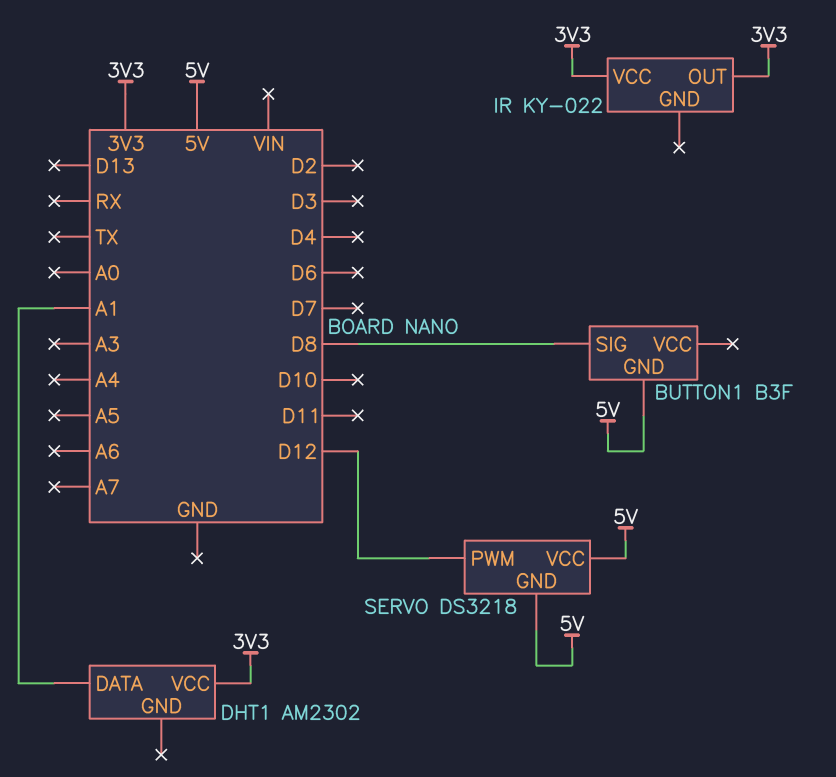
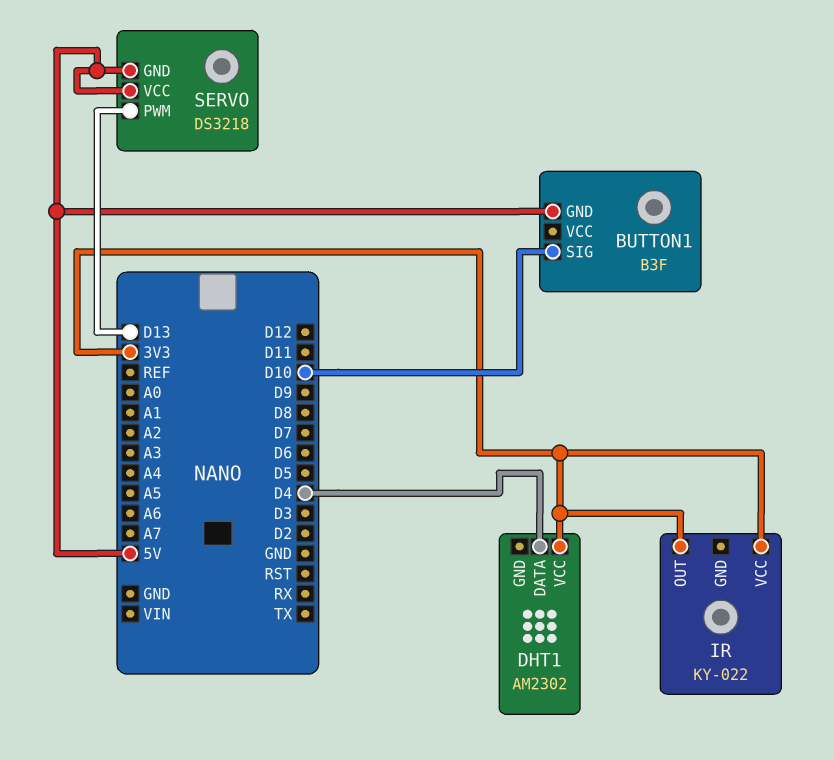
BUTTON1 pin SIG: D8 -> D10
DHT1 pin DATA: A1 -> D4
SERVO pin PWM: D12 -> D13

